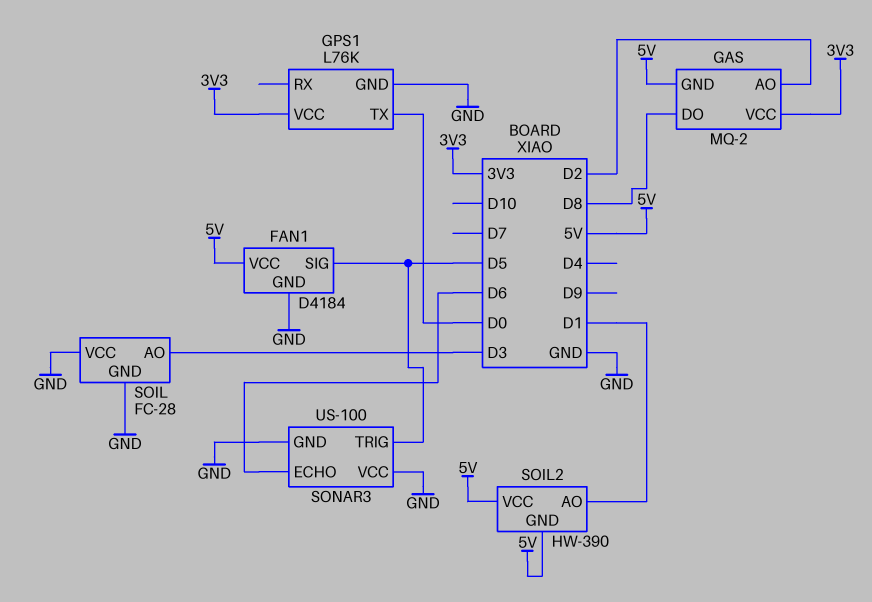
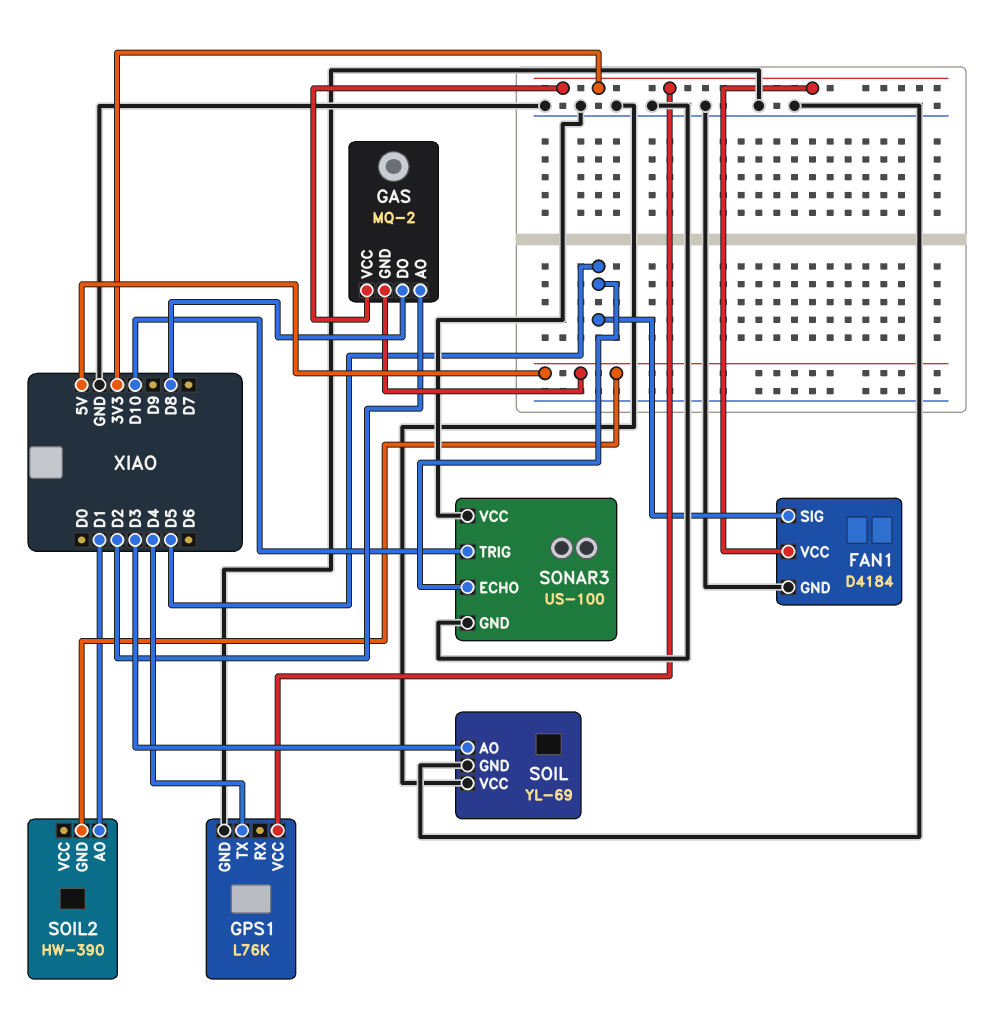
FAN1 pin VCC: 5V -> 3V3
GPS1 pin TX: D0 -> D4
SOIL: FC-28 -> YL-69
SOIL2 pin VCC: 5V -> none
SONAR3 pin ECHO: D6 -> D5
SONAR3 pin TRIG: D5 -> D10

